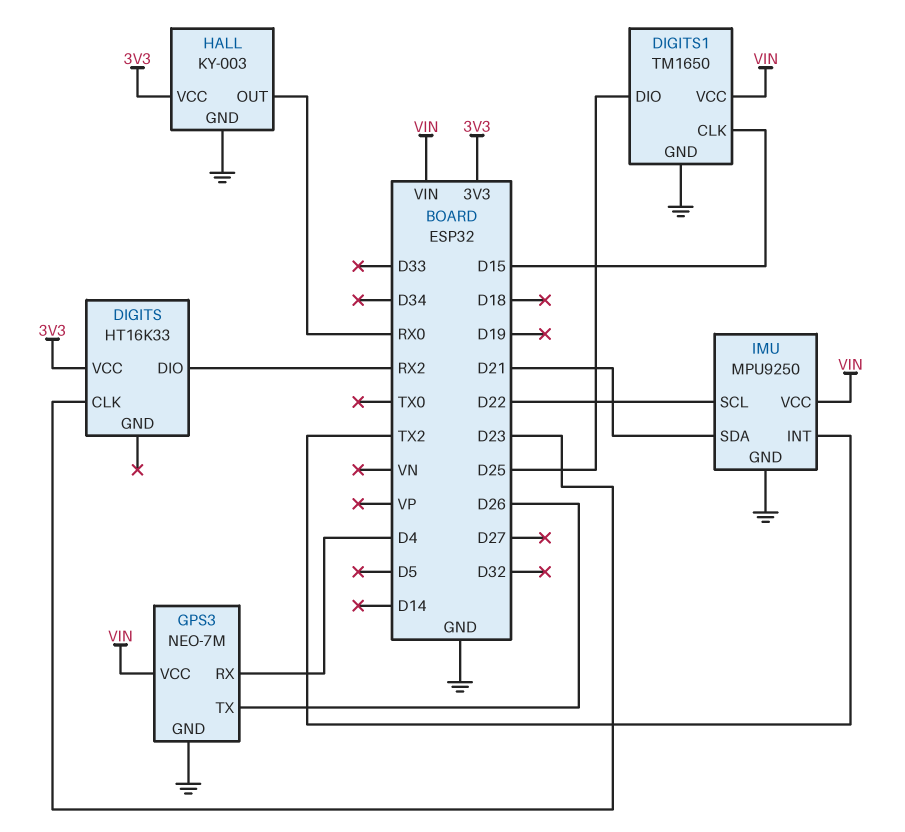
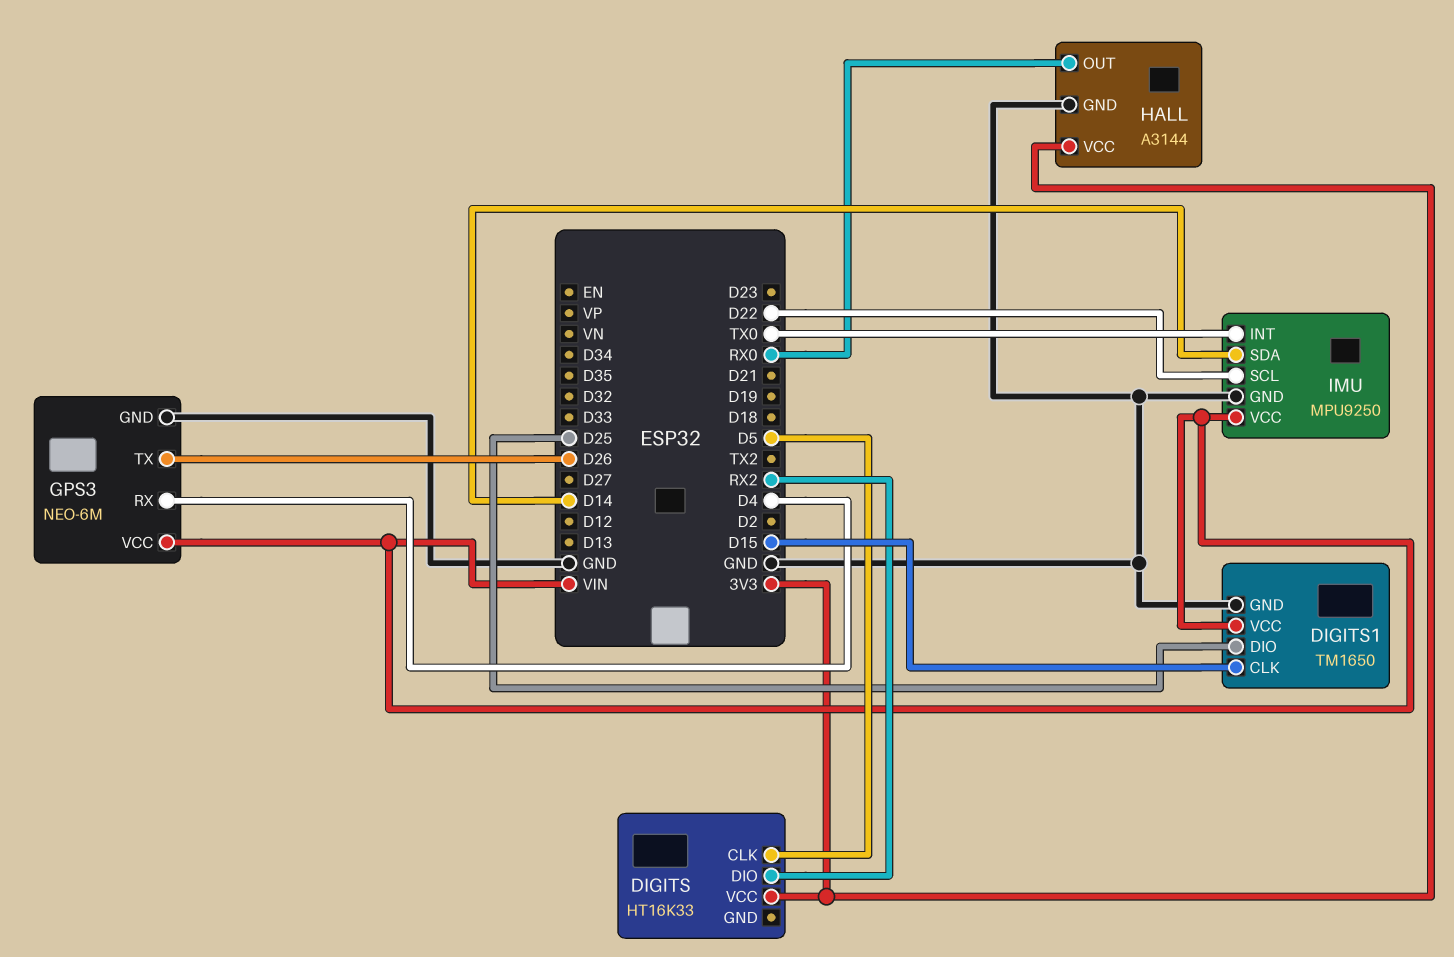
DIGITS pin CLK: D23 -> D5
GPS3: NEO-7M -> NEO-6M
HALL: KY-003 -> A3144
IMU pin INT: TX2 -> TX0
IMU pin SDA: D21 -> D14

